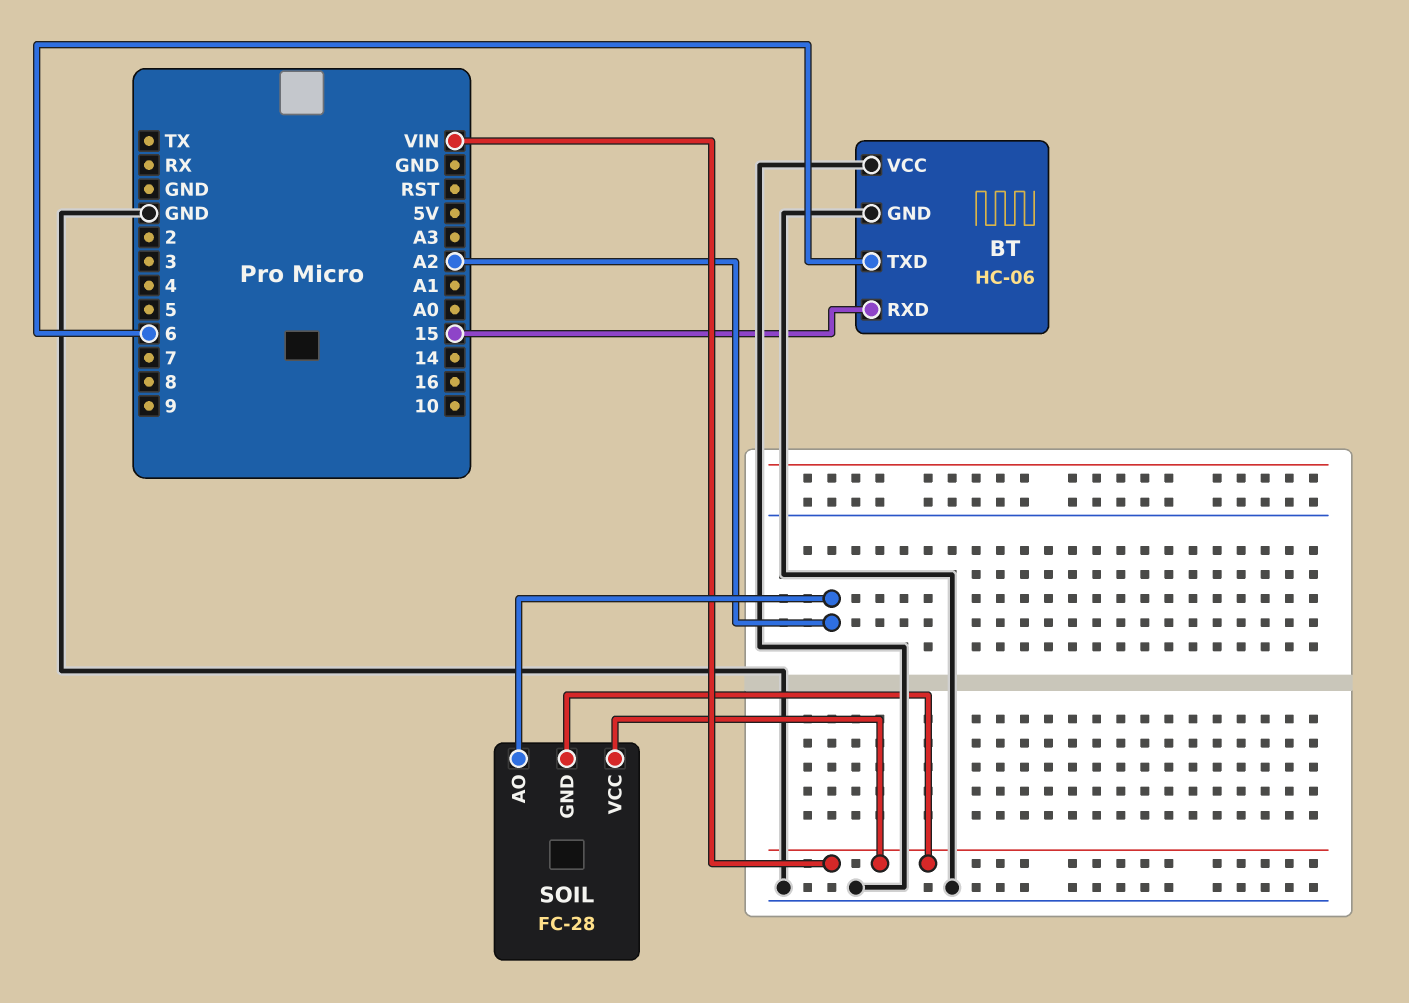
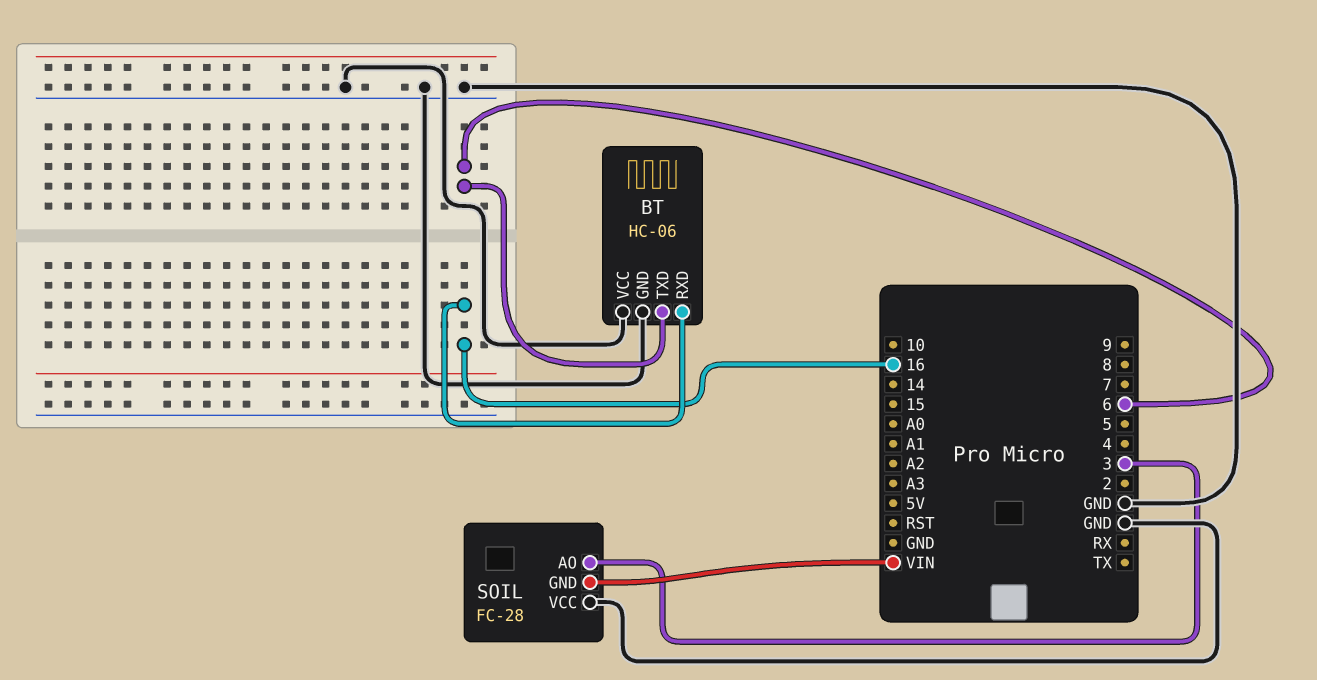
BT pin RXD: 15 -> 16
SOIL pin AO: A2 -> 3
SOIL pin VCC: VIN -> GND

